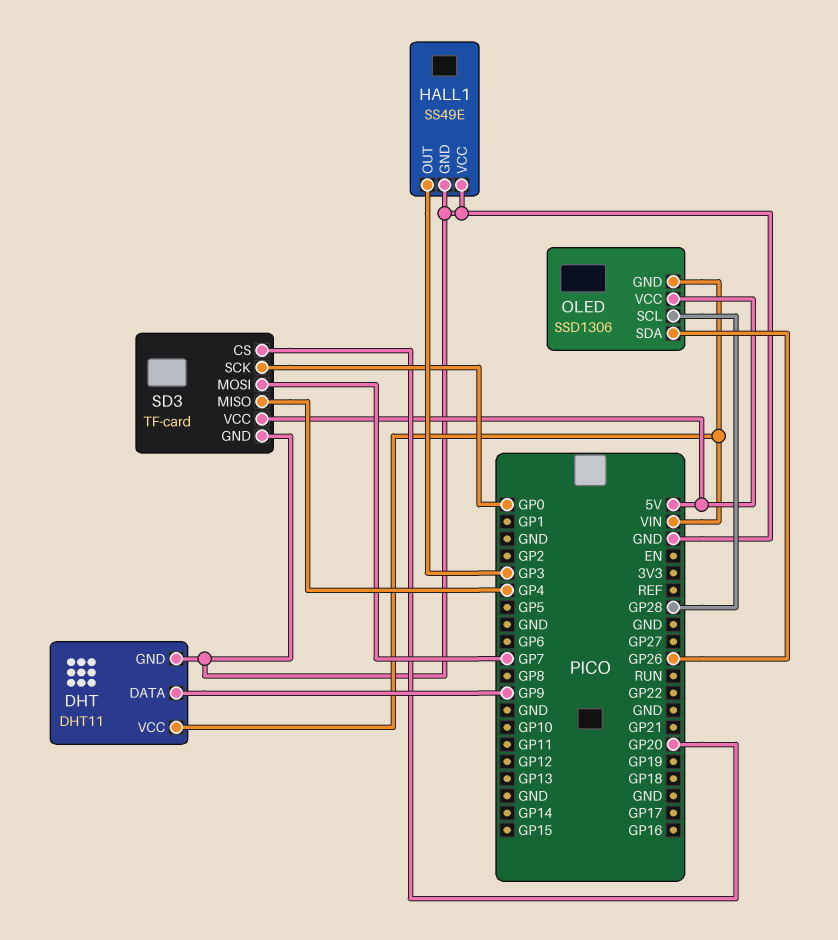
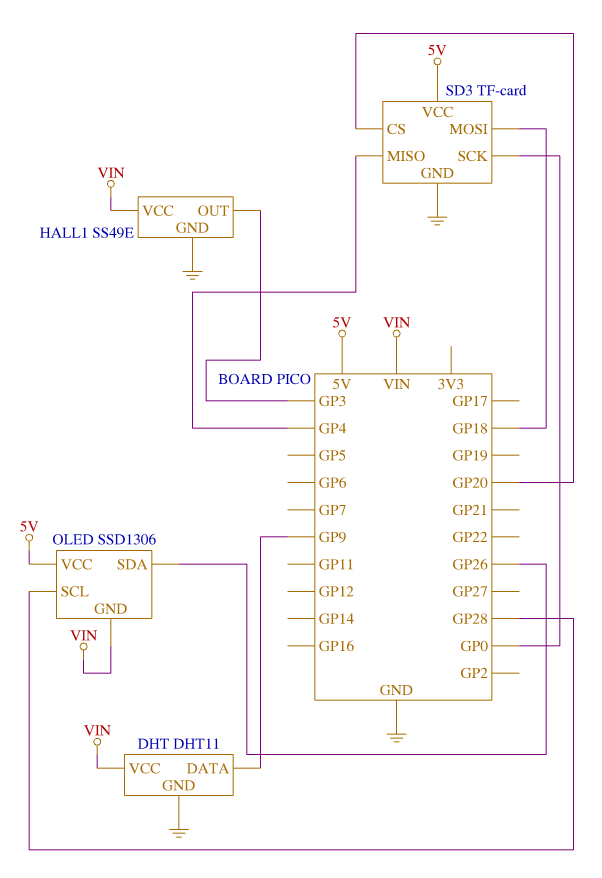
HALL1 pin VCC: GND -> VIN
SD3 pin MOSI: GP7 -> GP18

